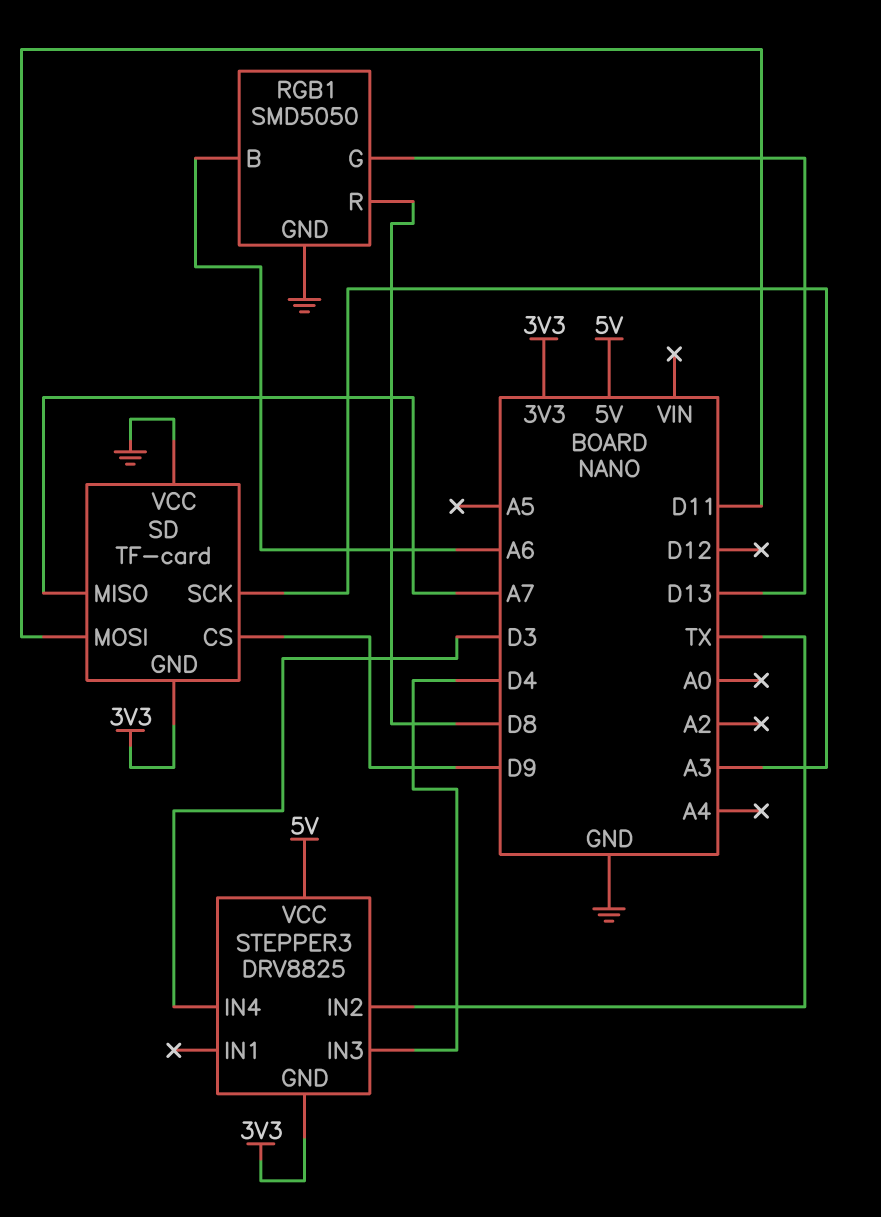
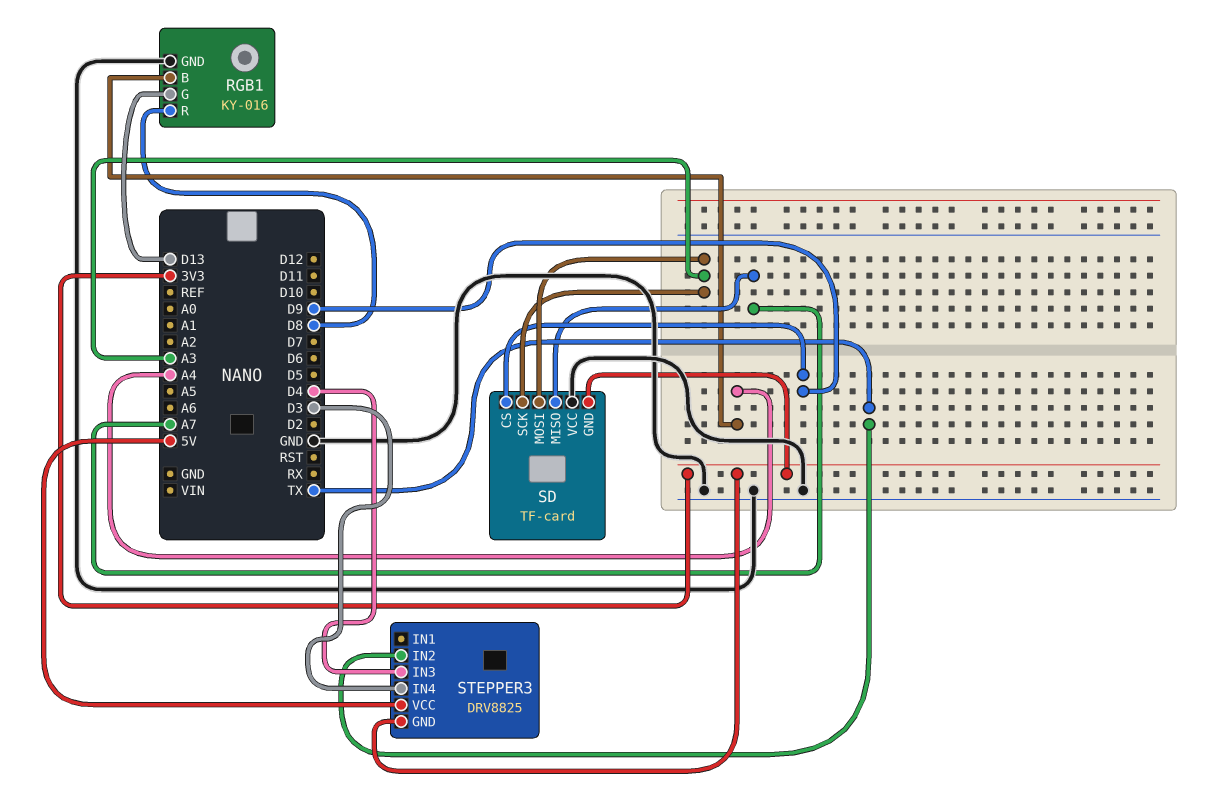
RGB1: SMD5050 -> KY-016
RGB1 pin B: A6 -> A4
SD pin MOSI: D11 -> A3

